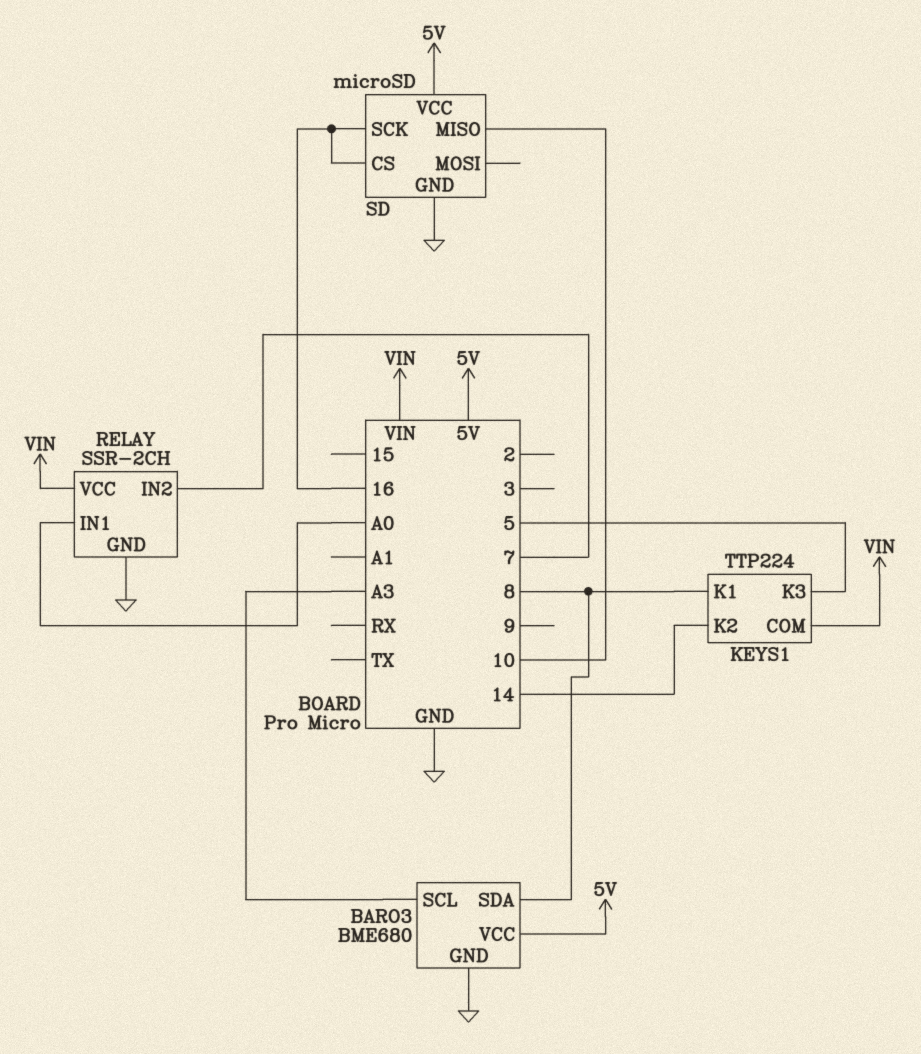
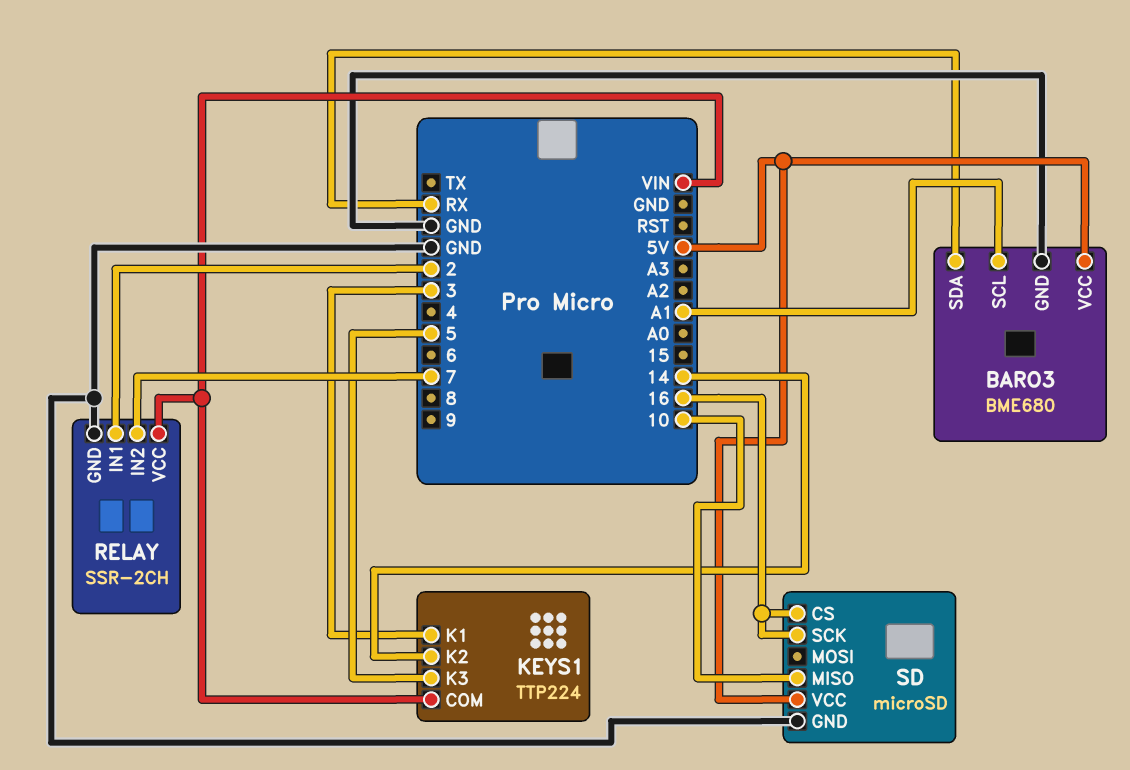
BARO3 pin SCL: A3 -> A1
BARO3 pin SDA: 8 -> RX
KEYS1 pin K1: 8 -> 3
RELAY pin IN1: A0 -> 2

